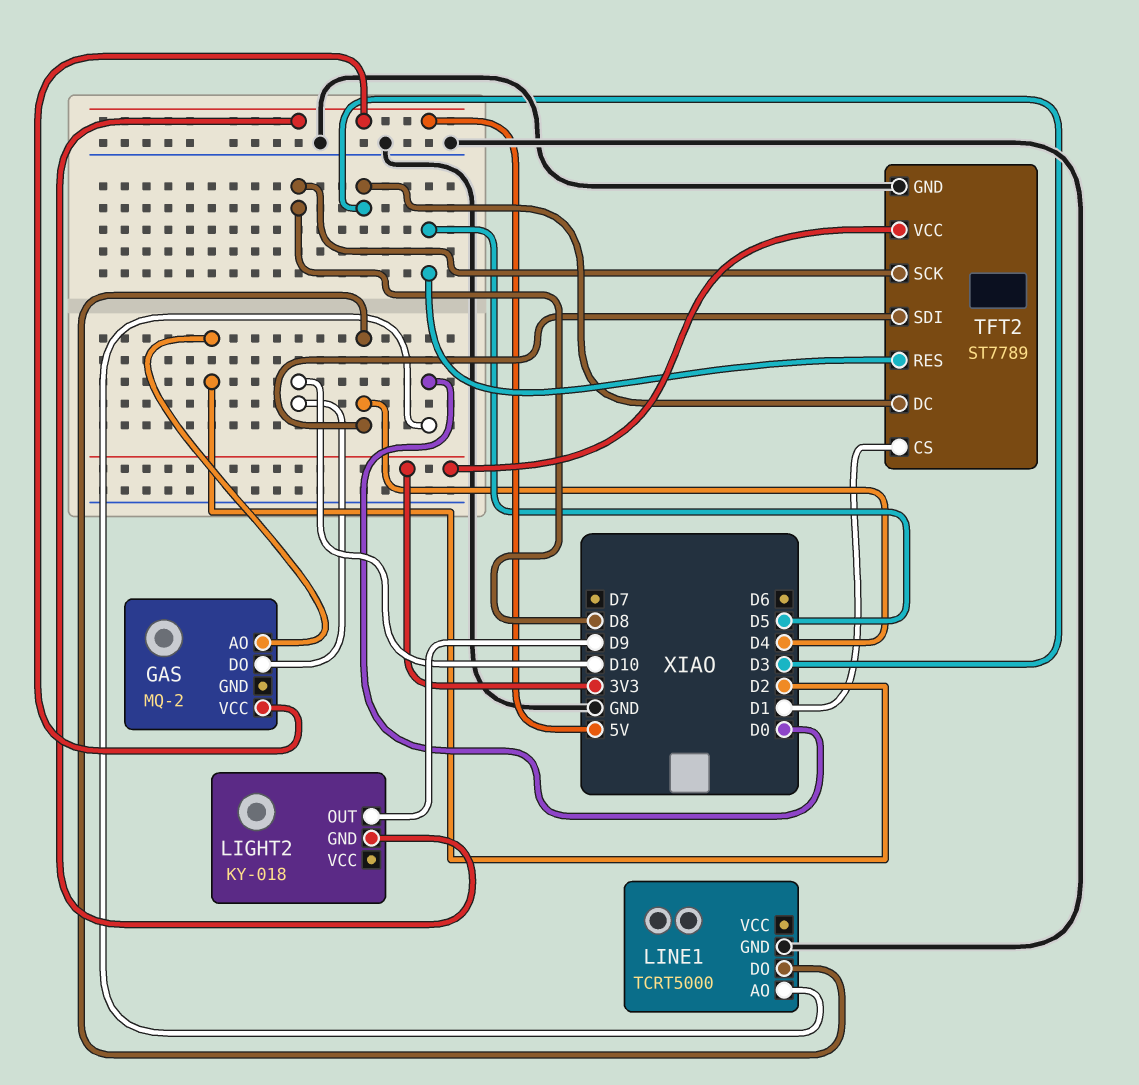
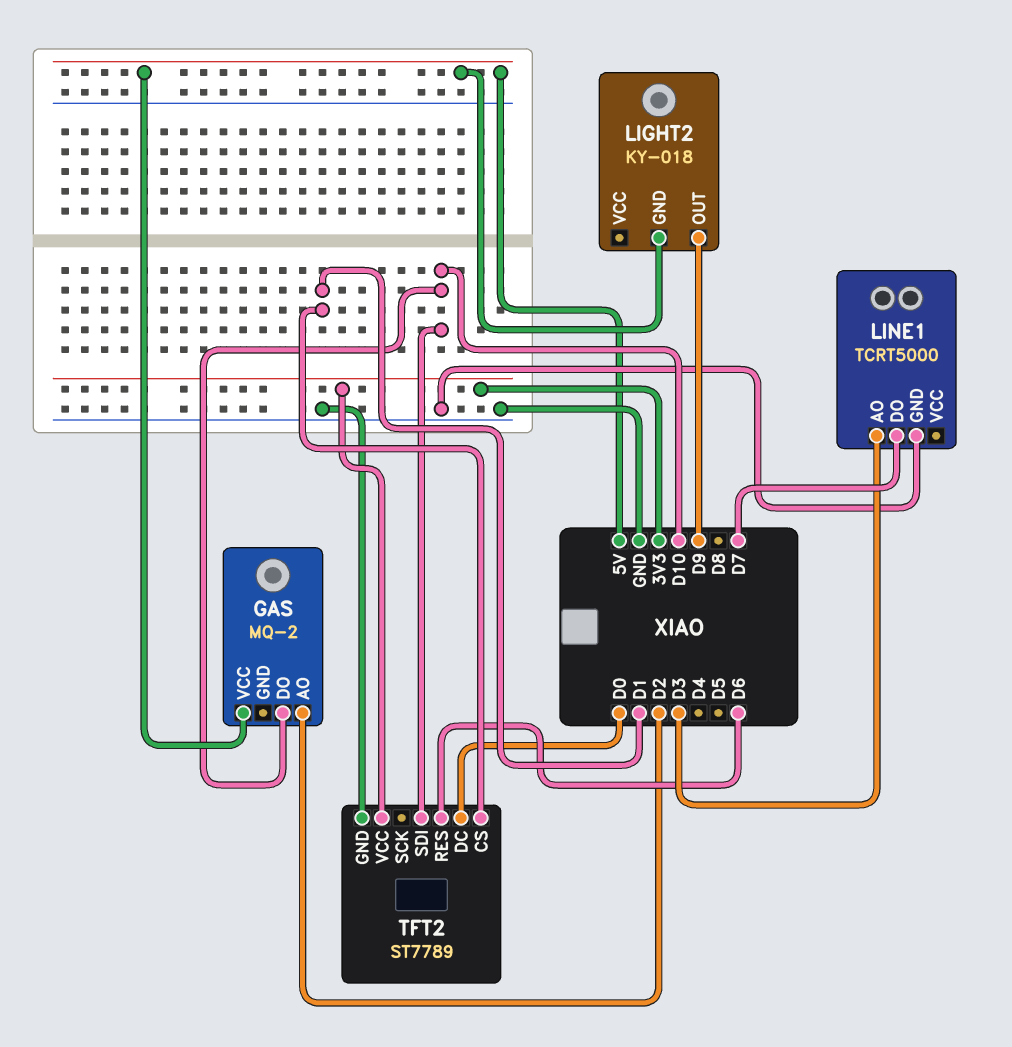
LINE1 pin AO: D0 -> D3
LINE1 pin DO: D4 -> D7
TFT2 pin DC: D3 -> D0
TFT2 pin RES: D5 -> D6
TFT2 pin SCK: D8 -> none
TFT2 pin SDI: D4 -> D10

